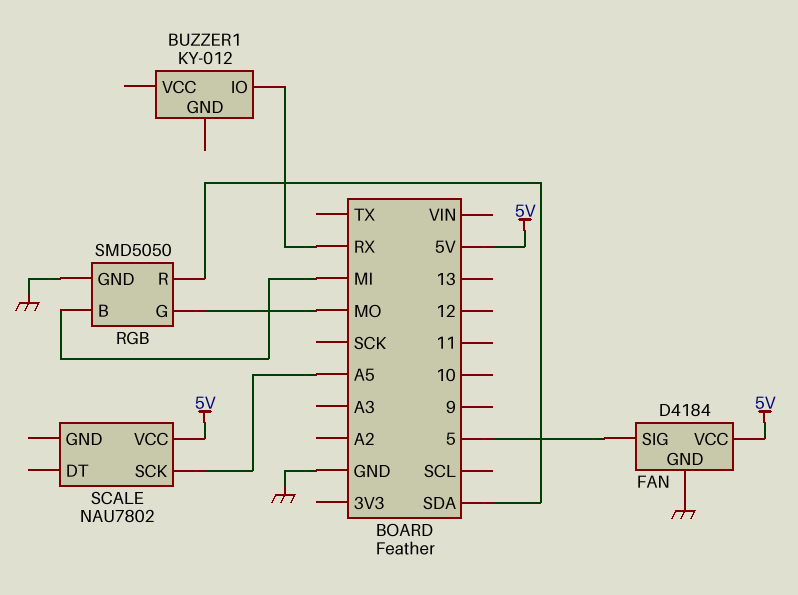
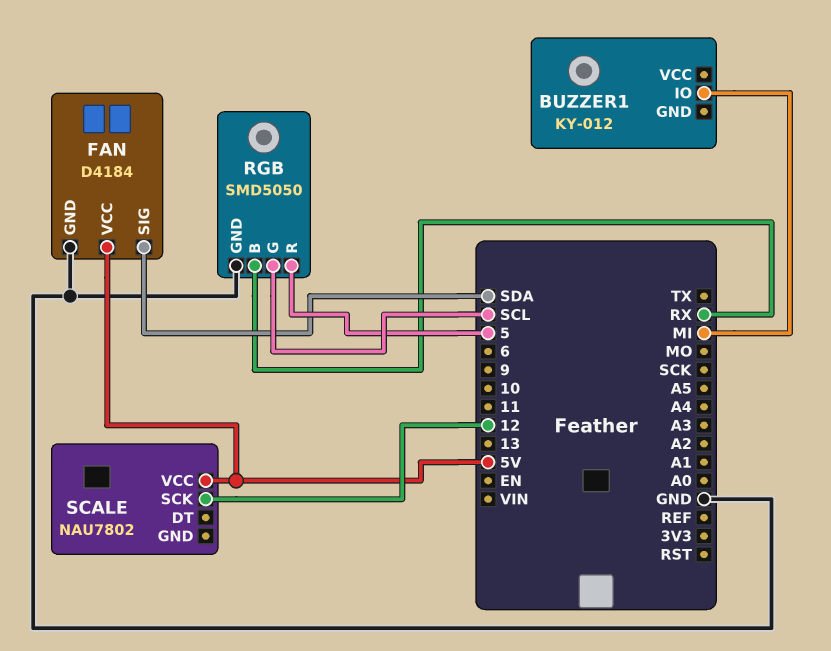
BUZZER1 pin IO: RX -> MI
FAN pin SIG: 5 -> SDA
RGB pin B: MI -> RX
RGB pin G: MO -> SCL
RGB pin R: SDA -> 5
SCALE pin SCK: A5 -> 12

